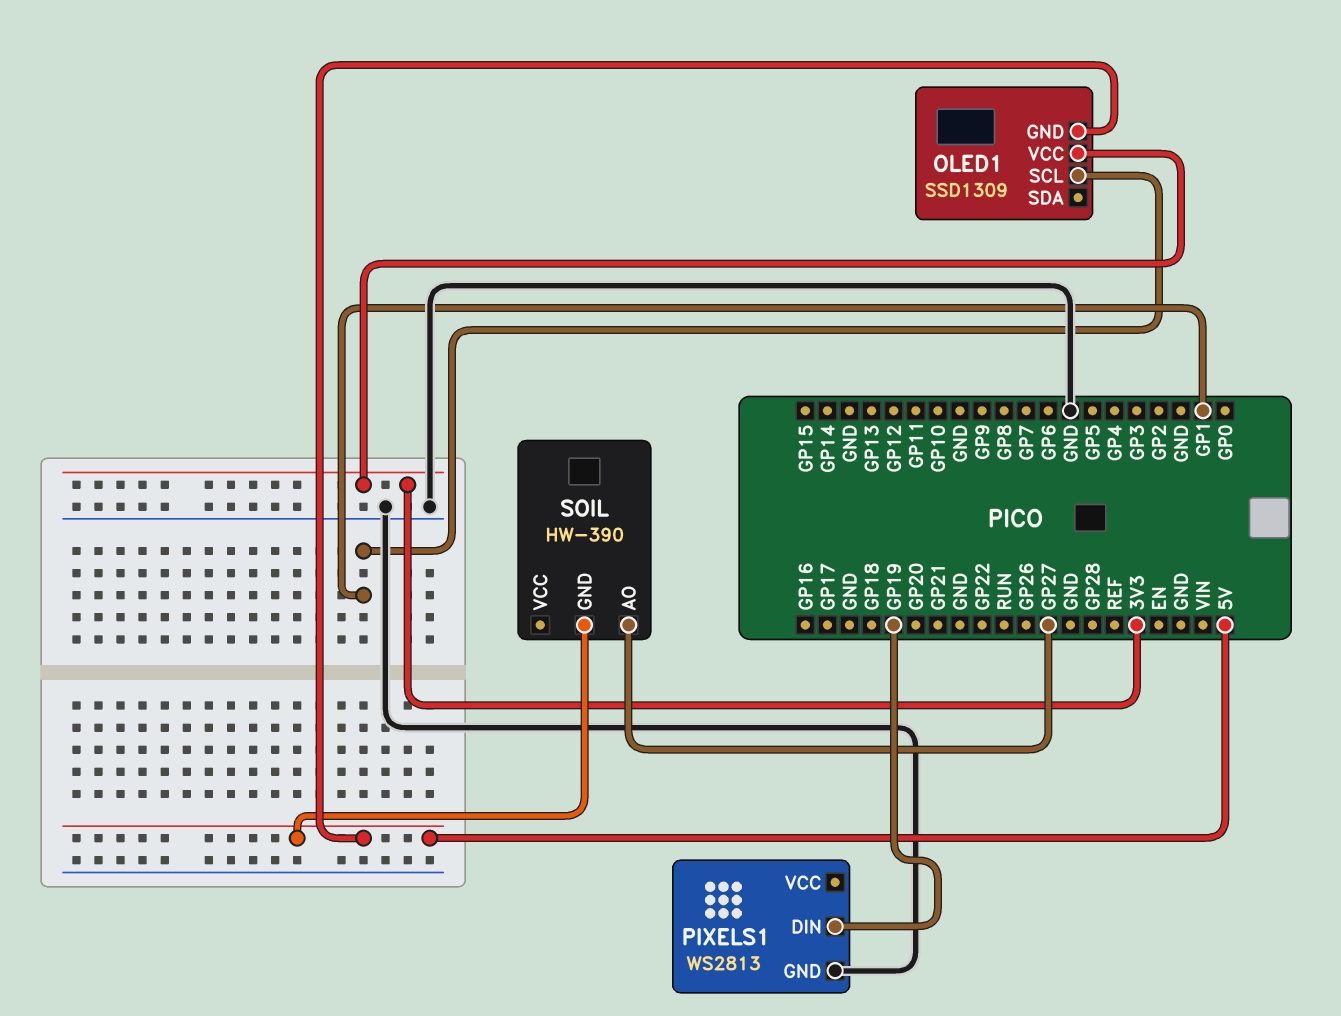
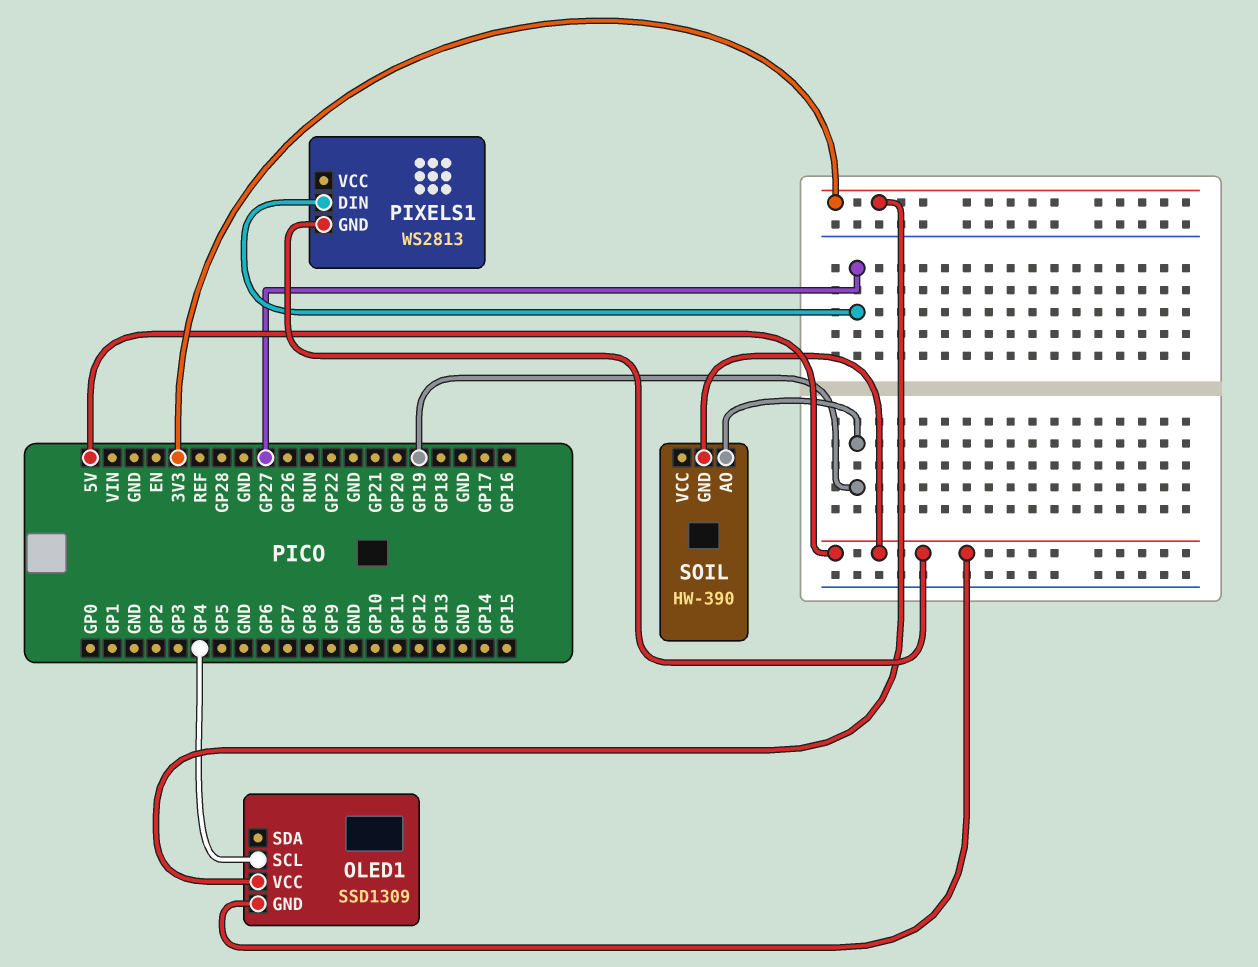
OLED1 pin SCL: GP1 -> GP4
PIXELS1 pin DIN: GP19 -> GP27
PIXELS1 pin GND: GND -> 5V
SOIL pin AO: GP27 -> GP19

